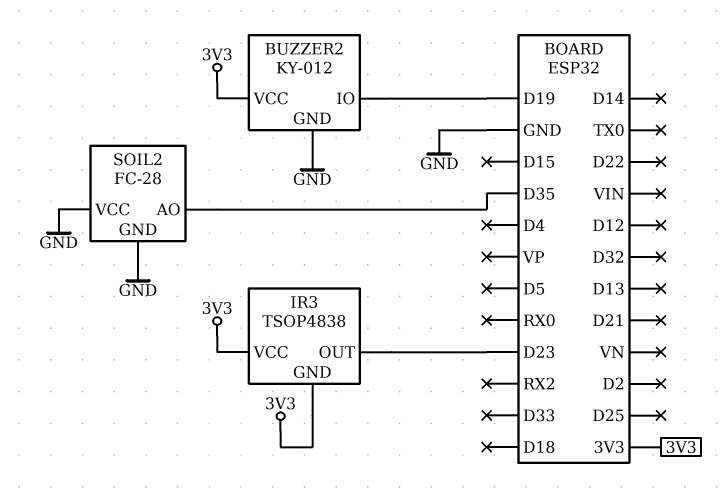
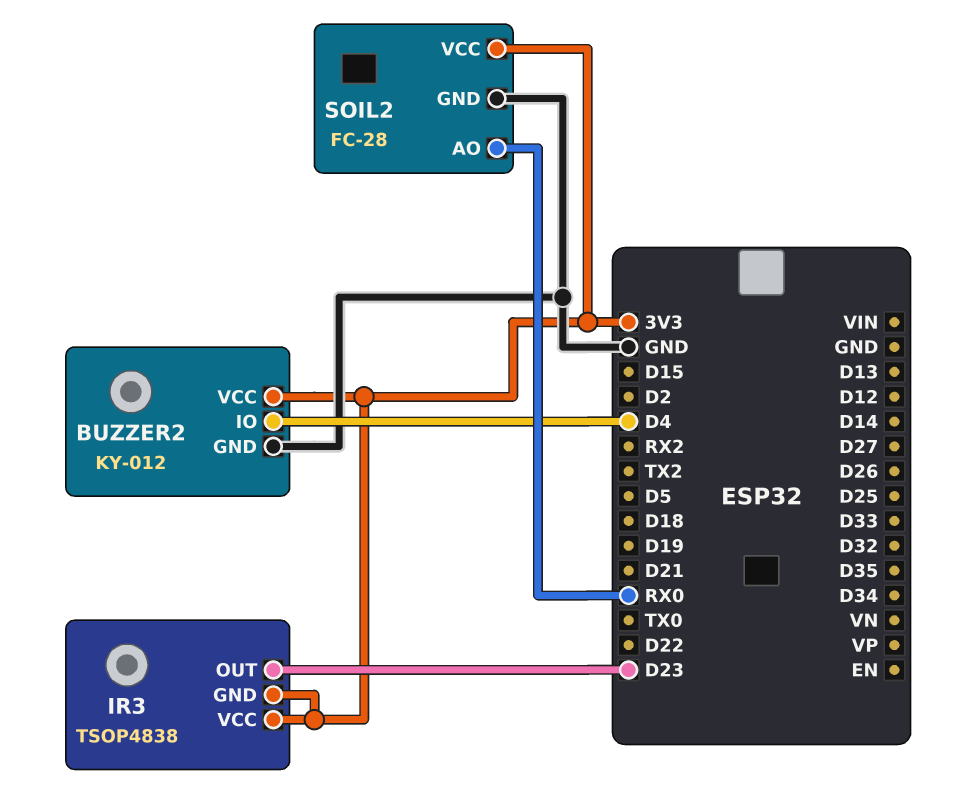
BUZZER2 pin IO: D19 -> D4
SOIL2 pin AO: D35 -> RX0
SOIL2 pin VCC: GND -> 3V3

